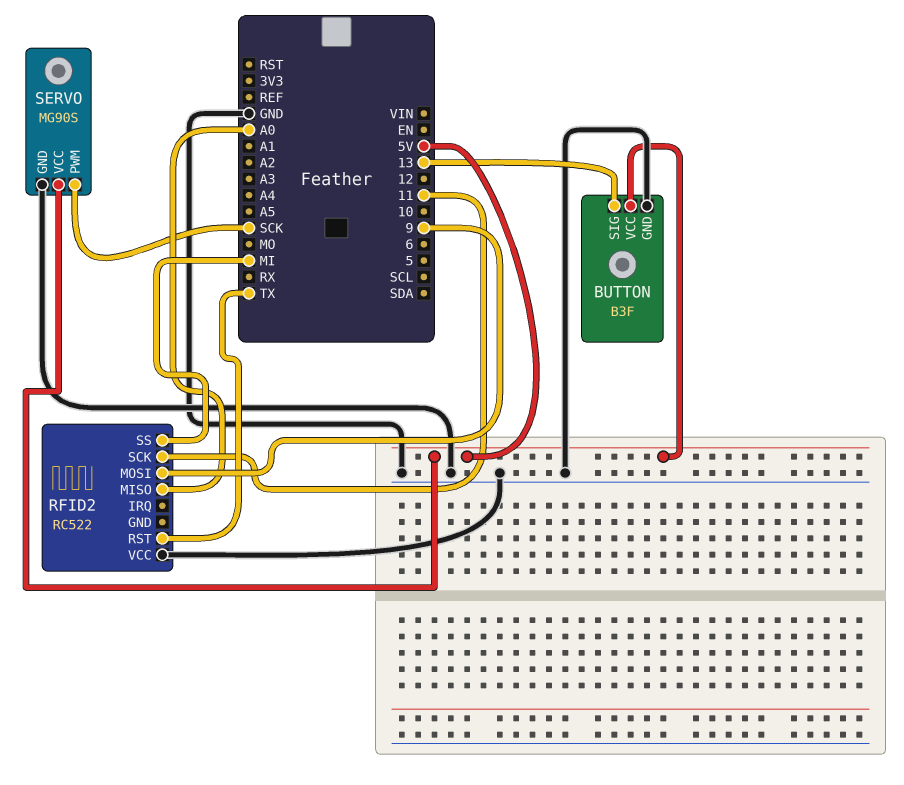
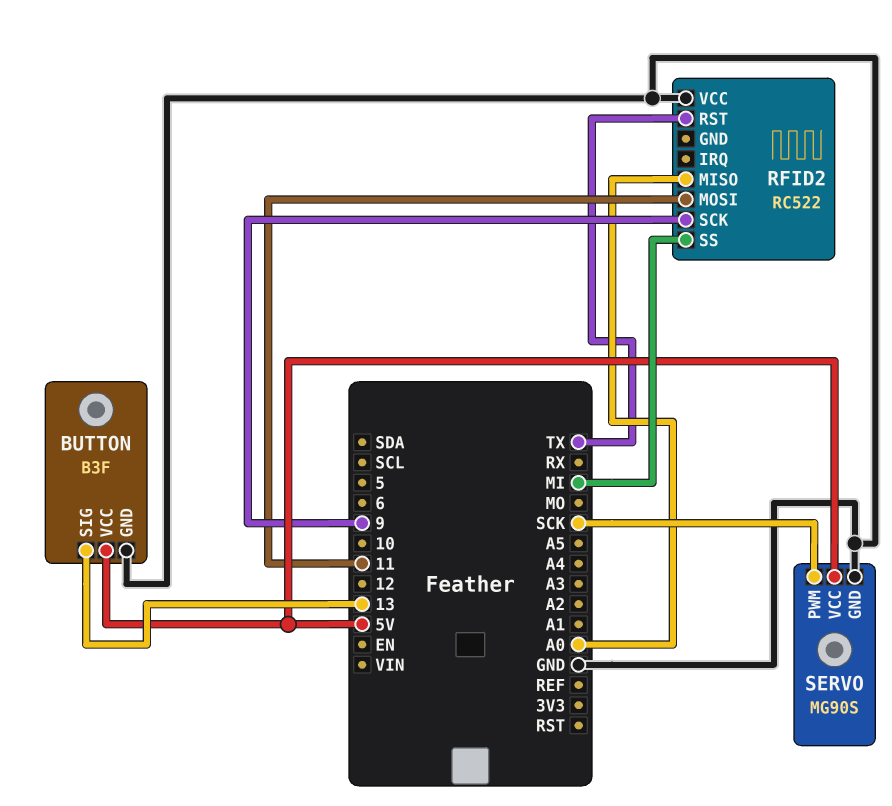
RFID2 pin MOSI: 9 -> 11
RFID2 pin SCK: 11 -> 9

